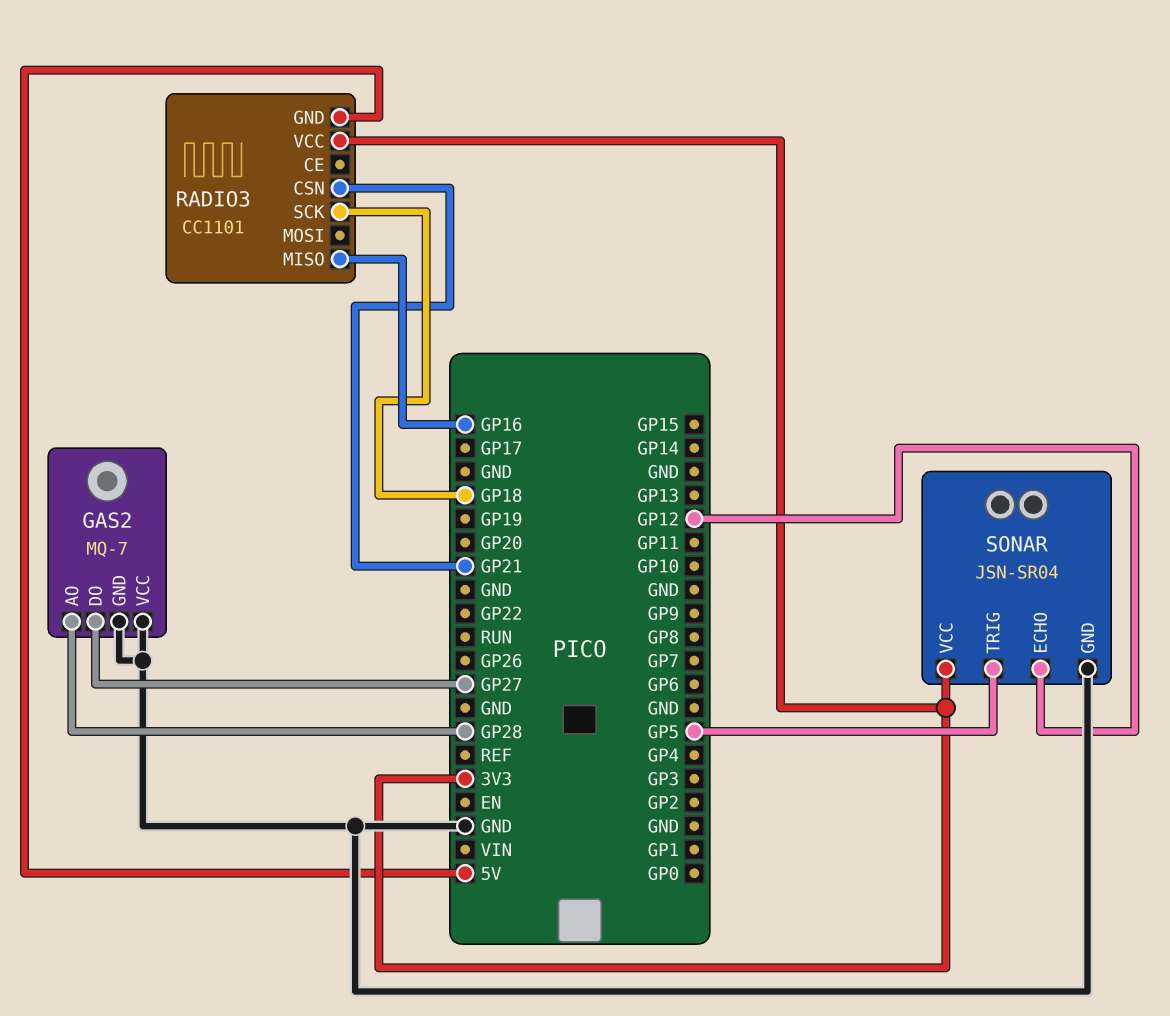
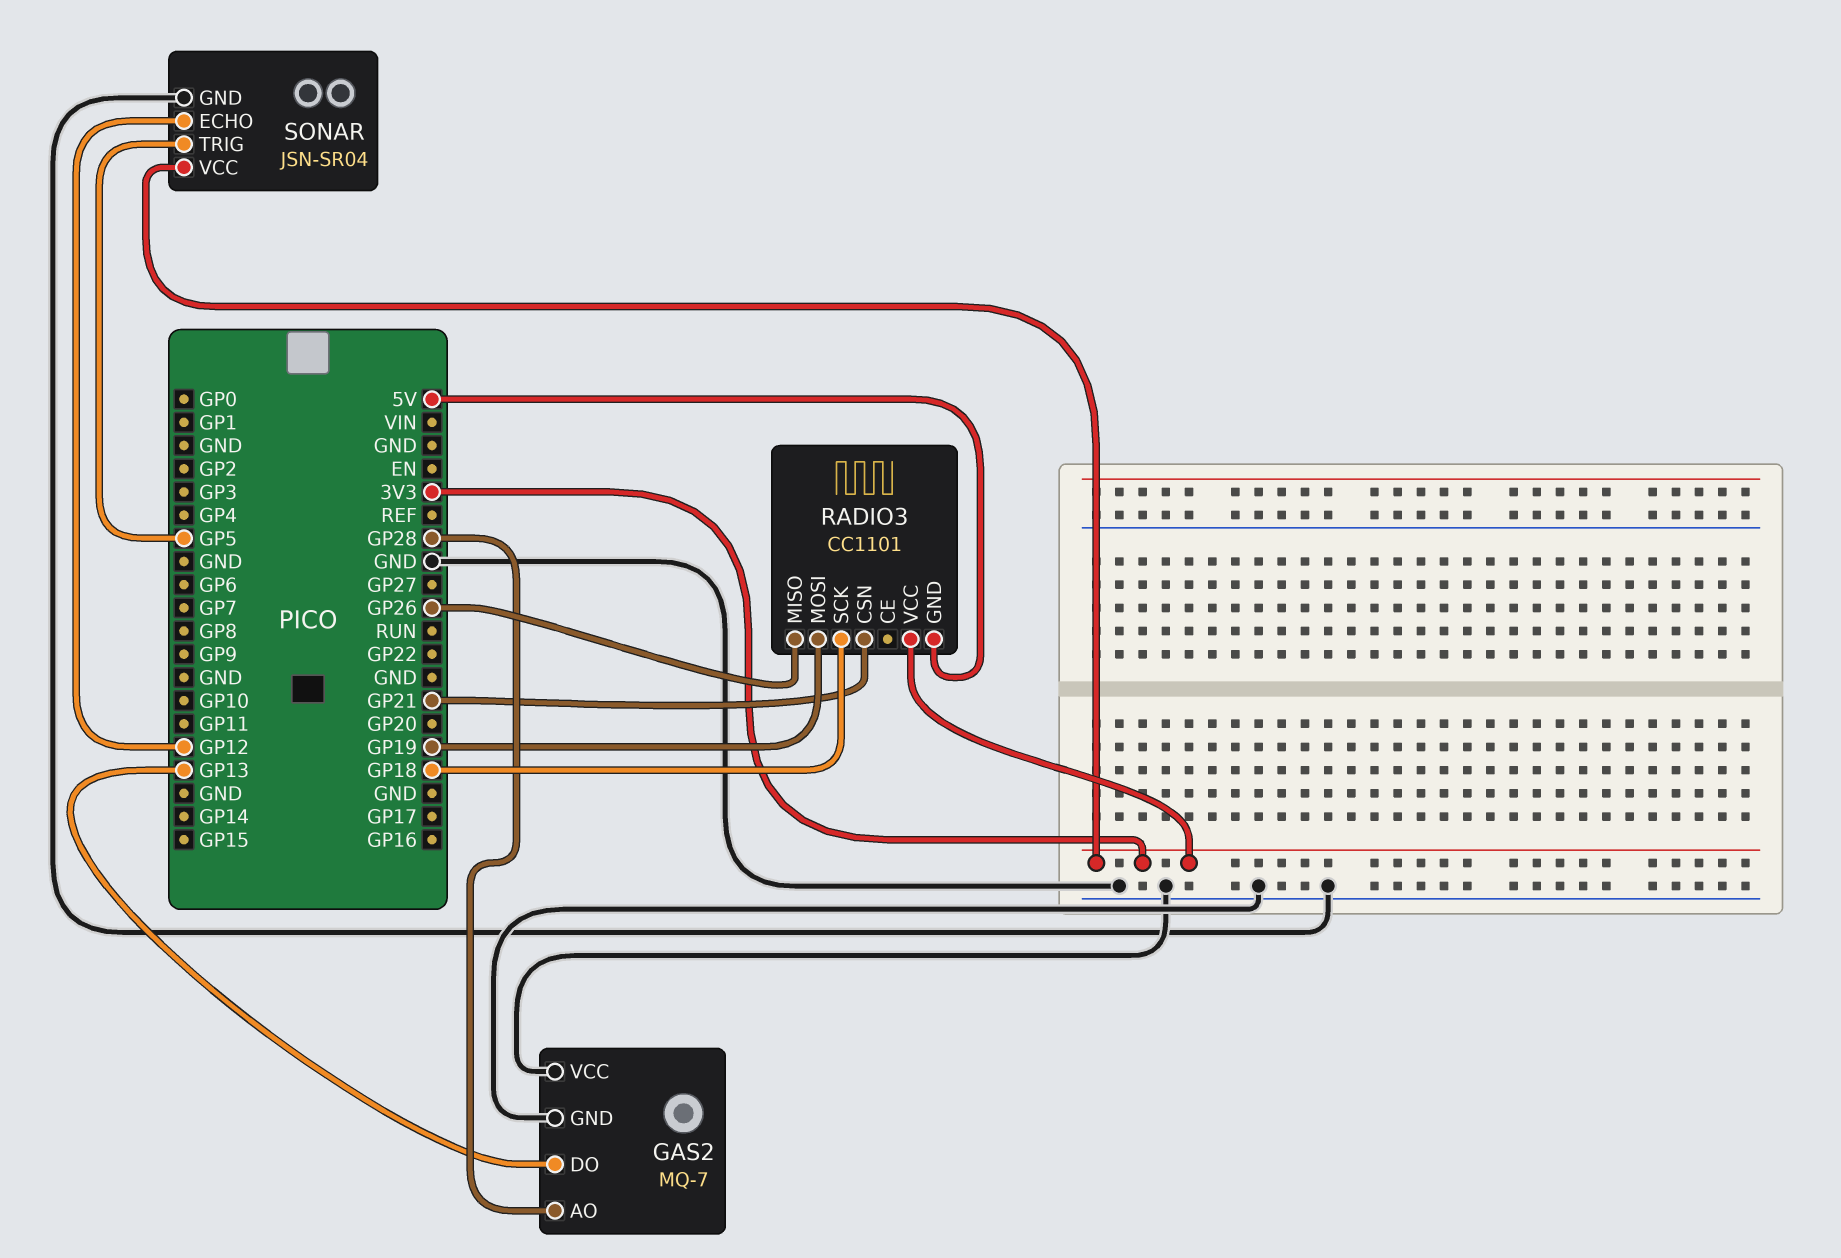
GAS2 pin DO: GP27 -> GP13
RADIO3 pin MISO: GP16 -> GP26
RADIO3 pin MOSI: none -> GP19

